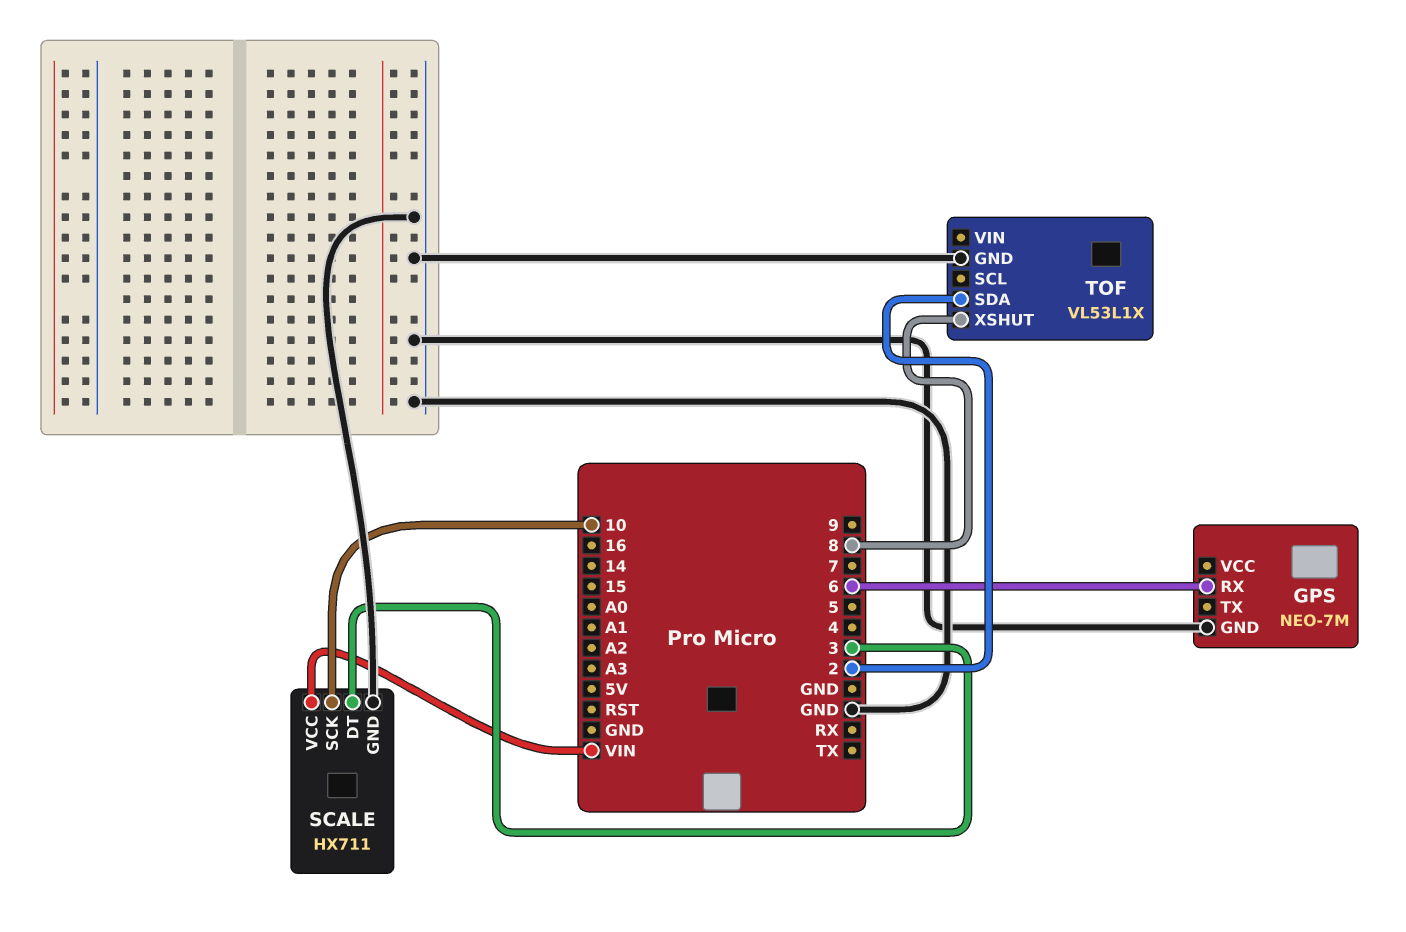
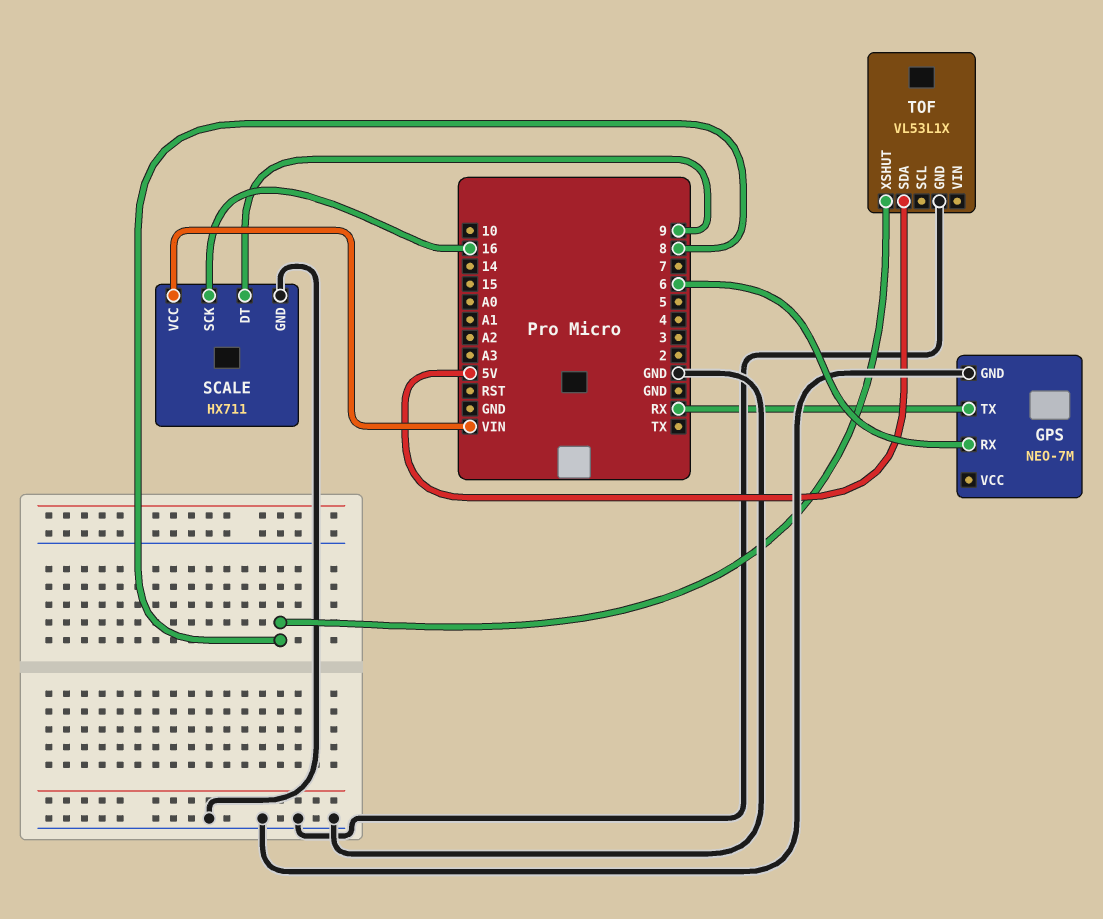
GPS pin TX: none -> RX
SCALE pin DT: 3 -> 9
SCALE pin SCK: 10 -> 16
TOF pin SDA: 2 -> 5V

